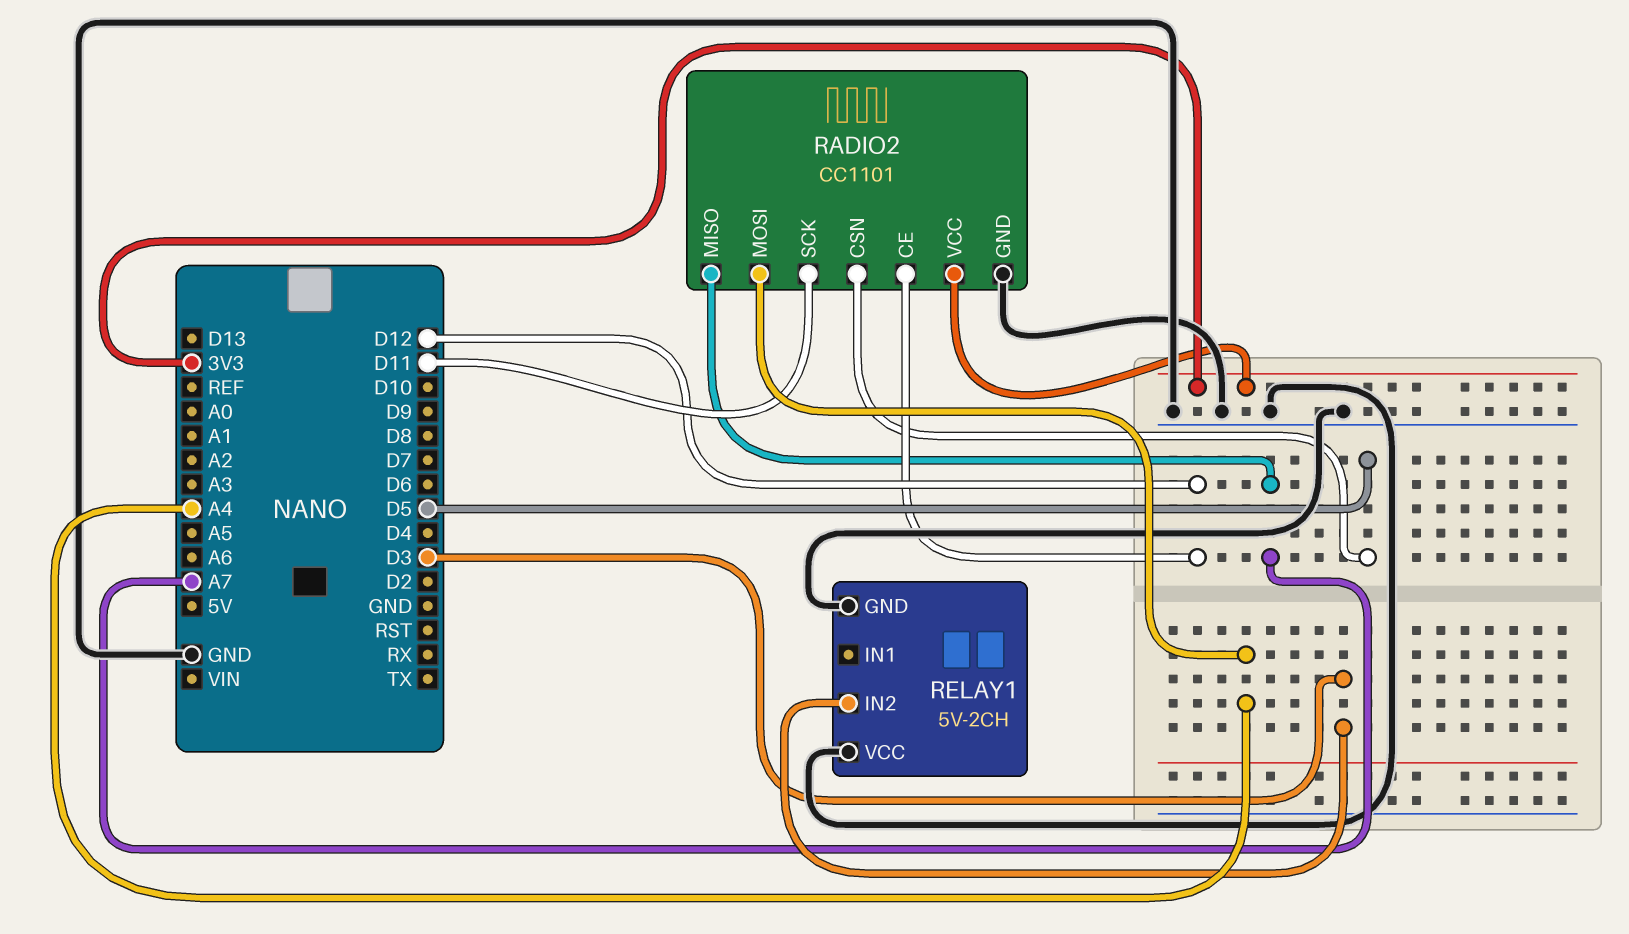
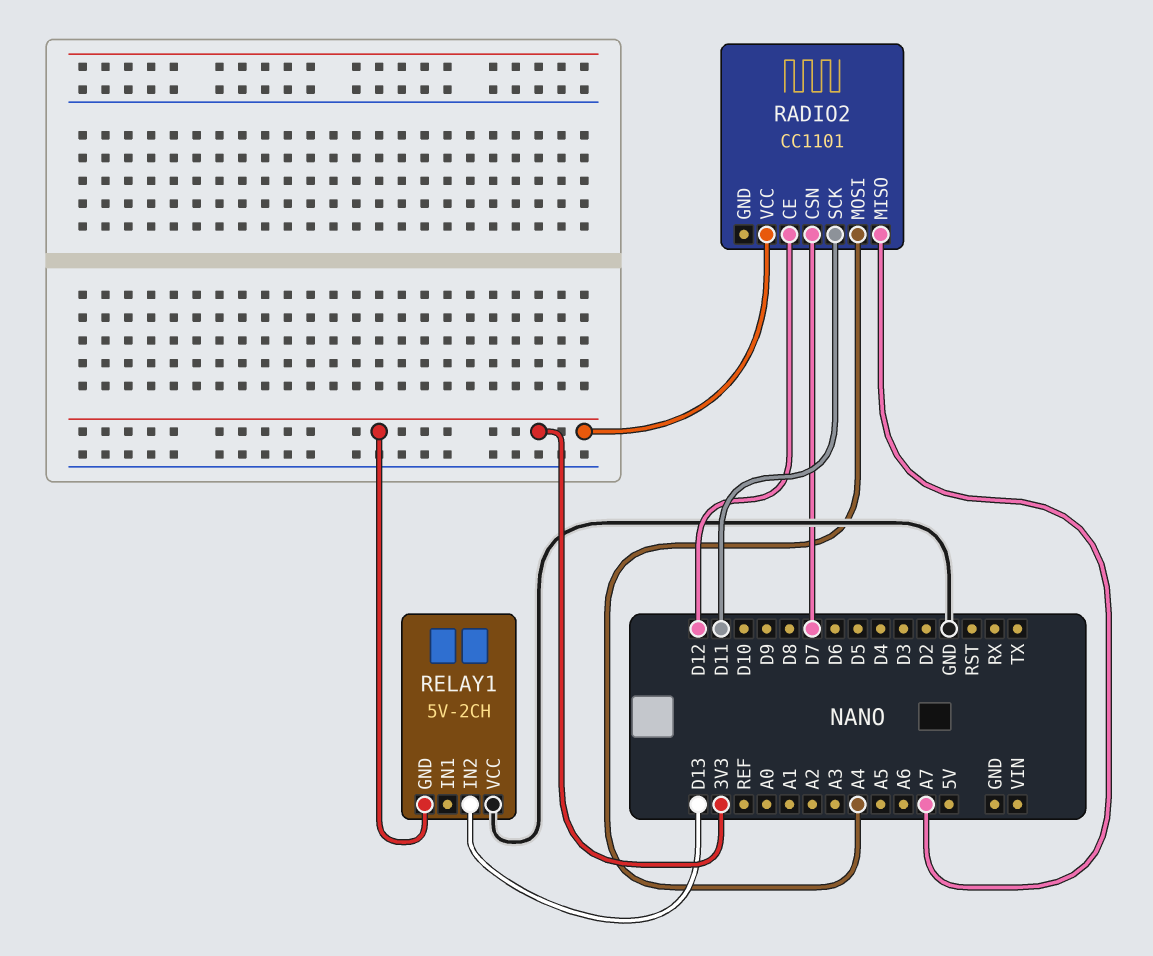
RADIO2 pin CSN: D5 -> D7
RADIO2 pin GND: GND -> none
RELAY1 pin GND: GND -> 3V3
RELAY1 pin IN2: D3 -> D13

